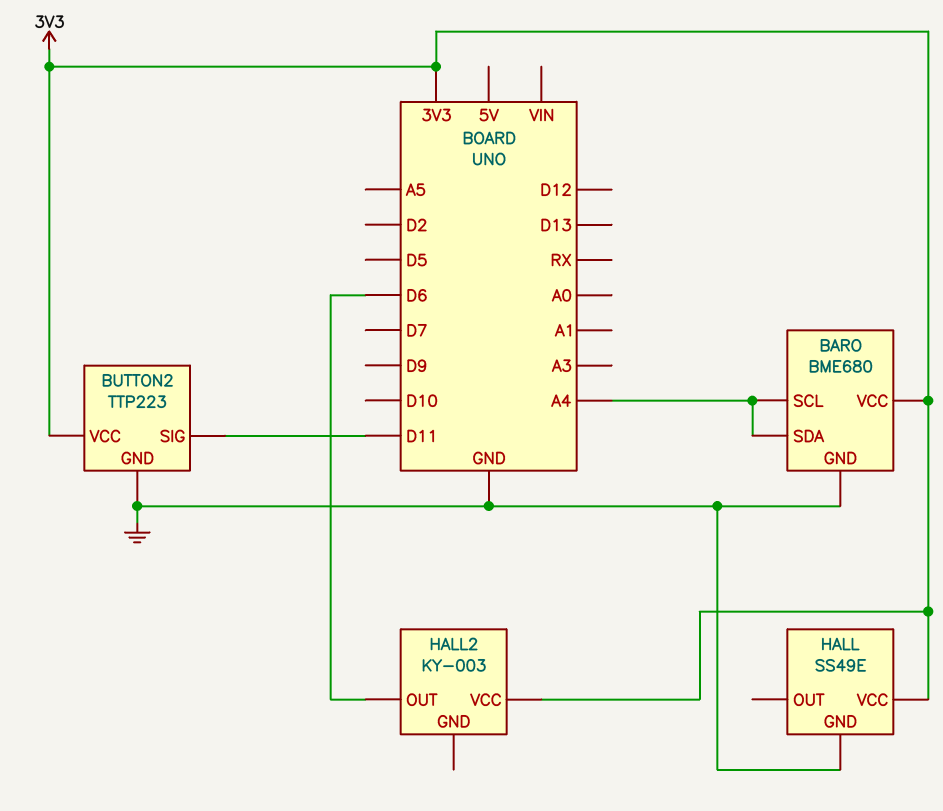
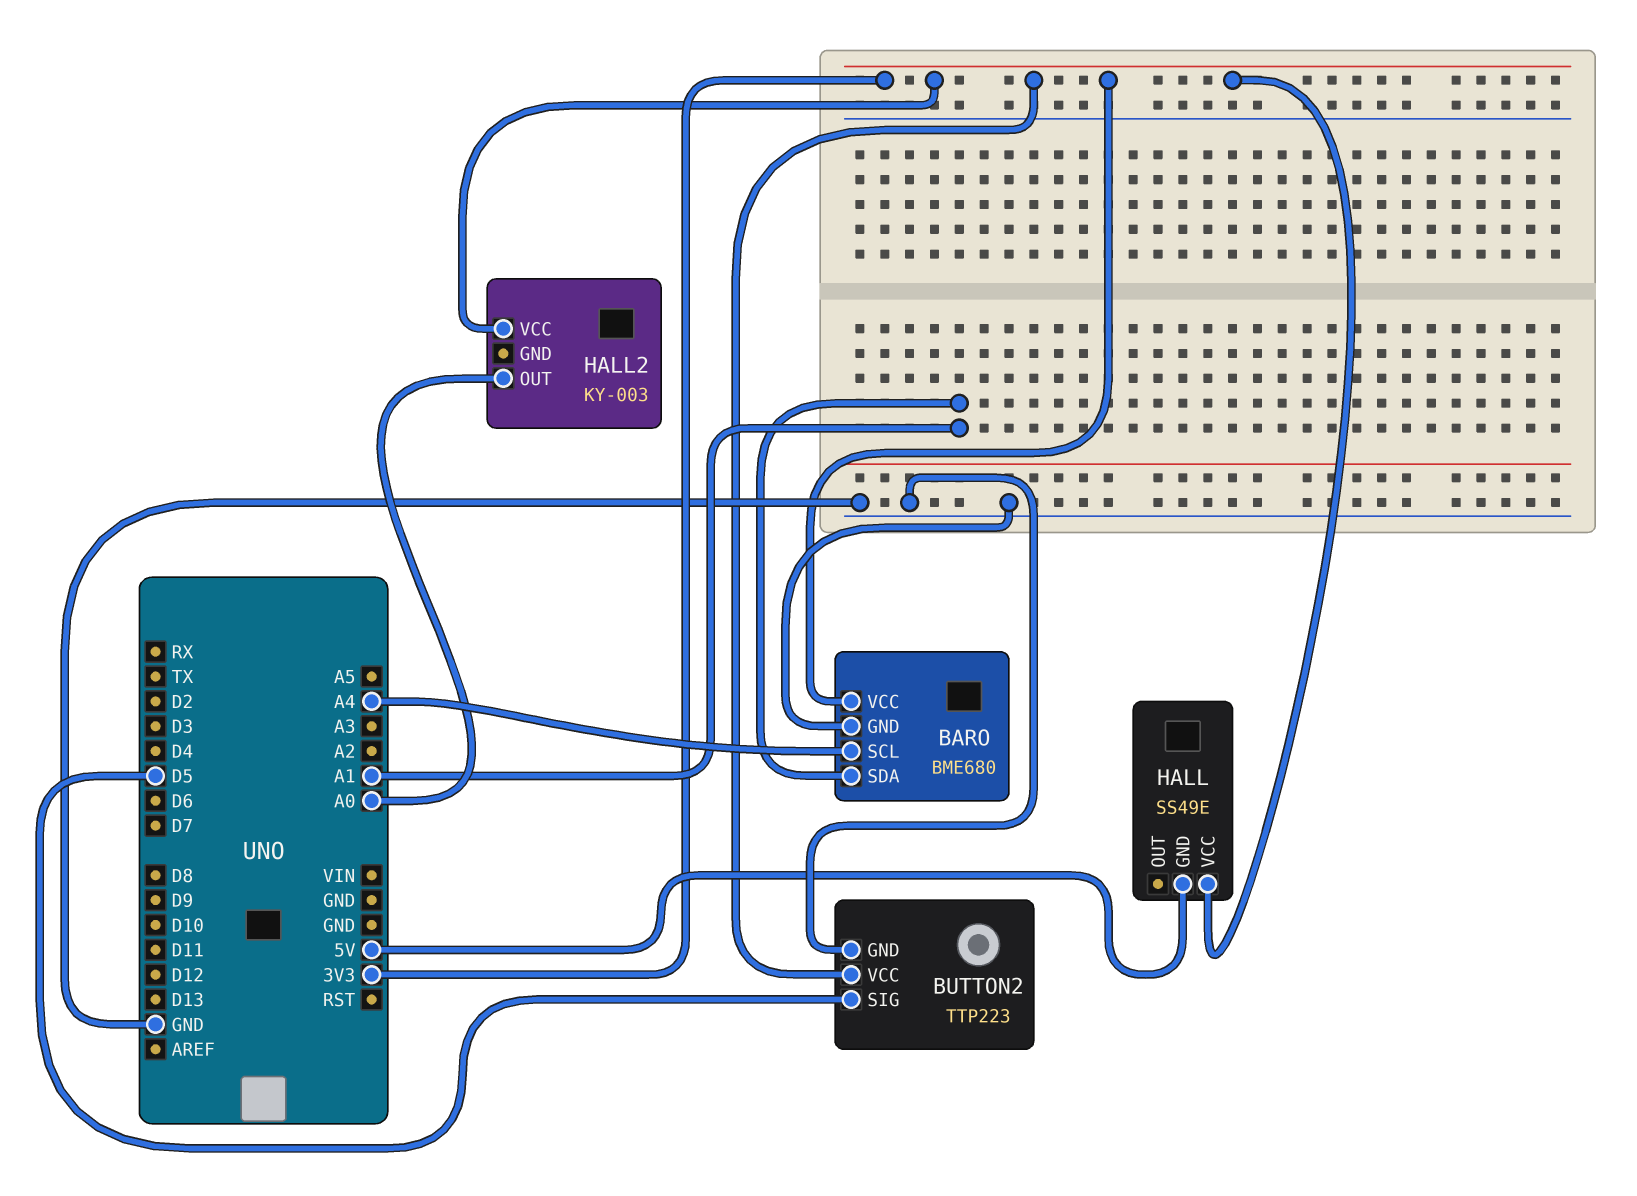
BARO pin SDA: A4 -> A1
BUTTON2 pin SIG: D11 -> D5
HALL pin GND: GND -> 5V
HALL2 pin OUT: D6 -> A0

